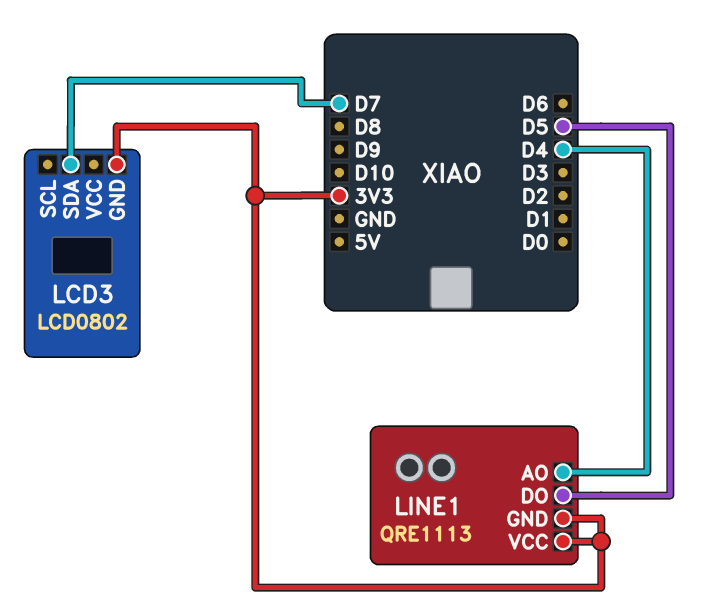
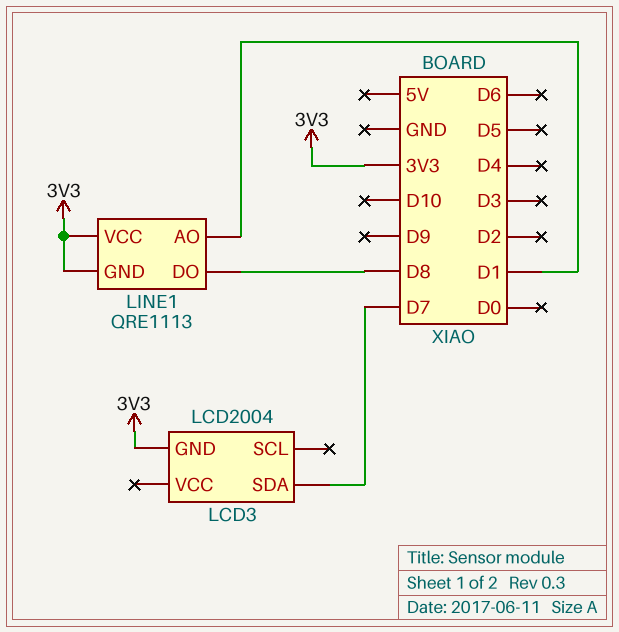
LCD3: LCD0802 -> LCD2004
LINE1 pin AO: D4 -> D1
LINE1 pin DO: D5 -> D8

